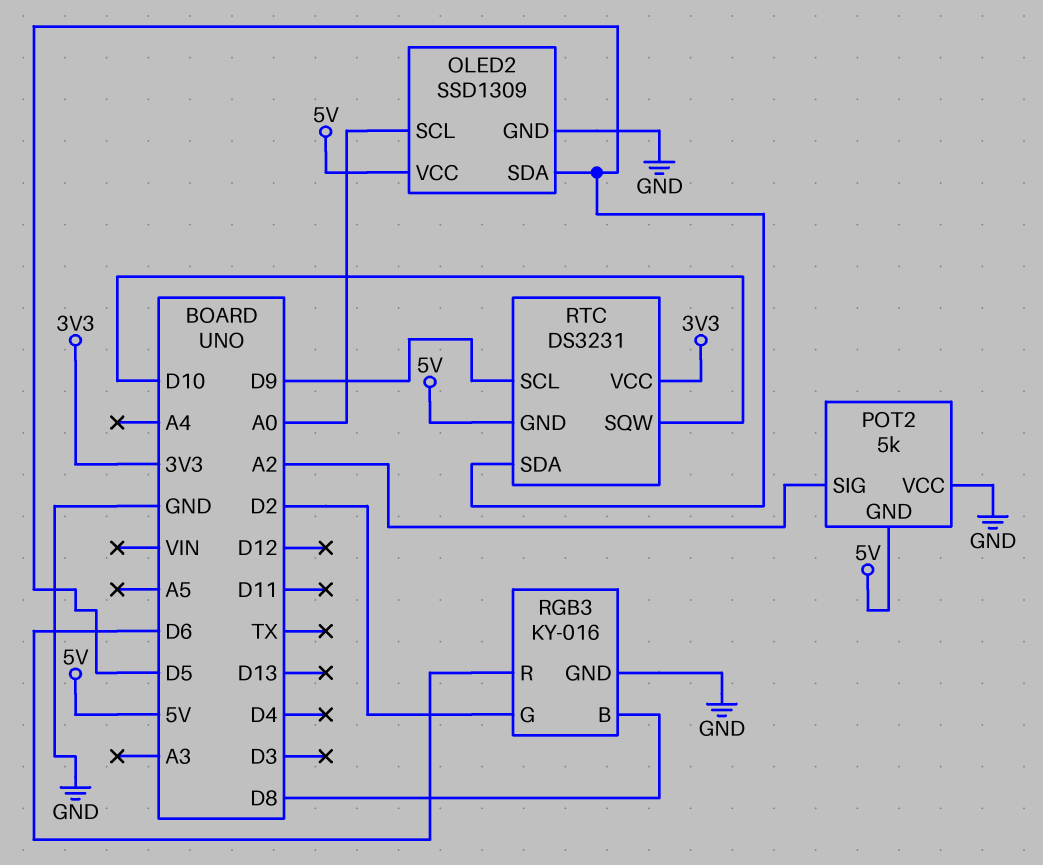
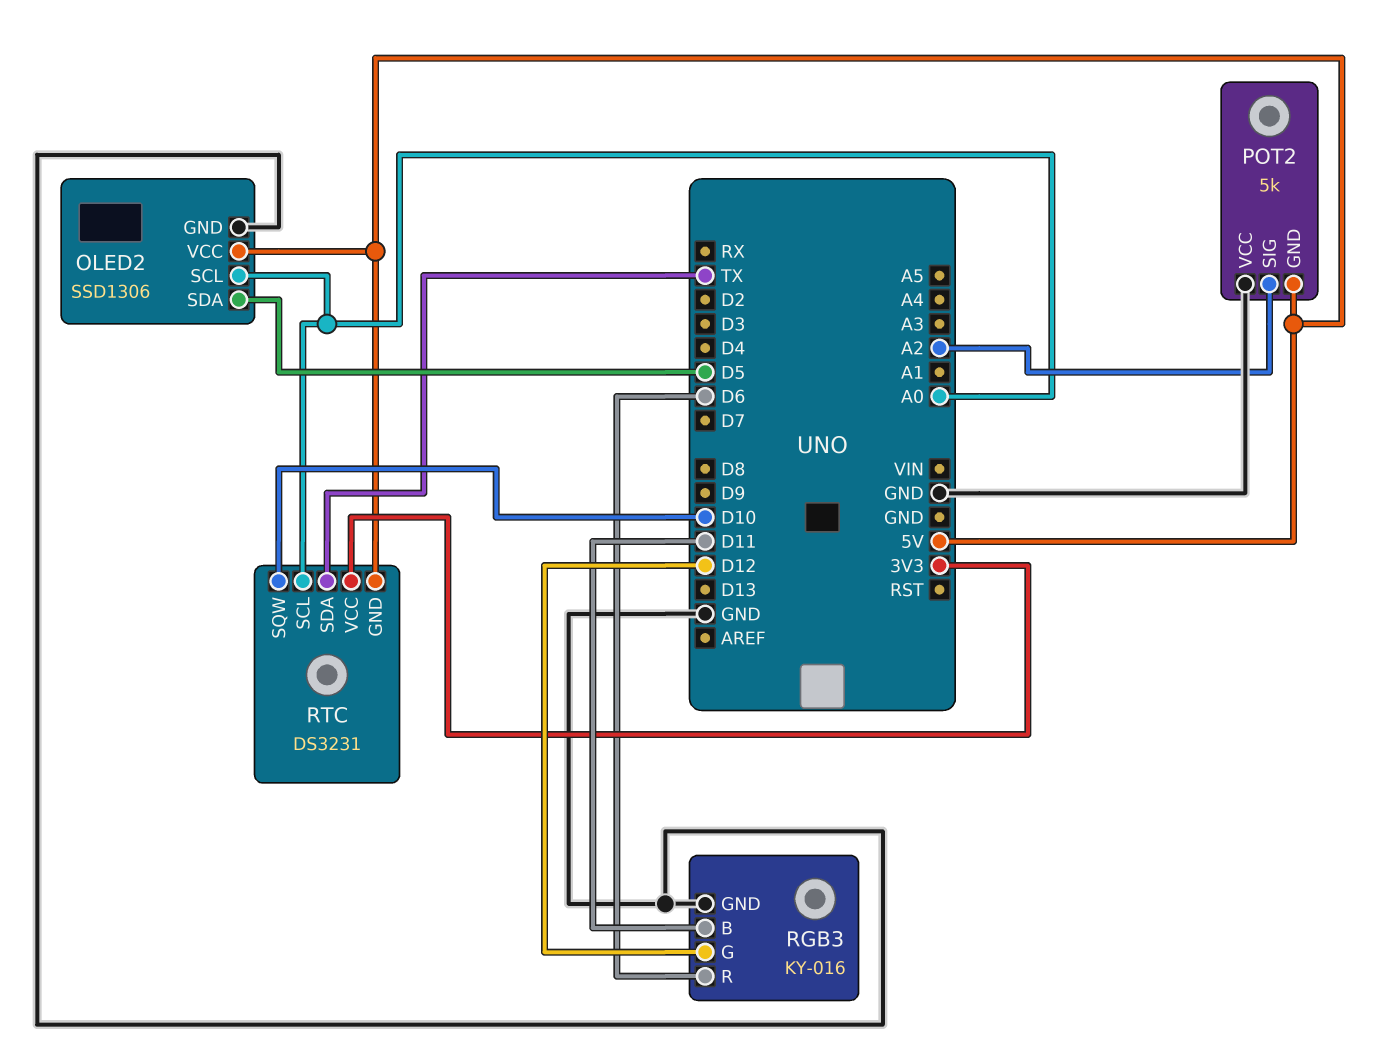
OLED2: SSD1309 -> SSD1306
RGB3 pin B: D8 -> D11
RGB3 pin G: D2 -> D12
RTC pin SCL: D9 -> A0
RTC pin SDA: D5 -> TX

